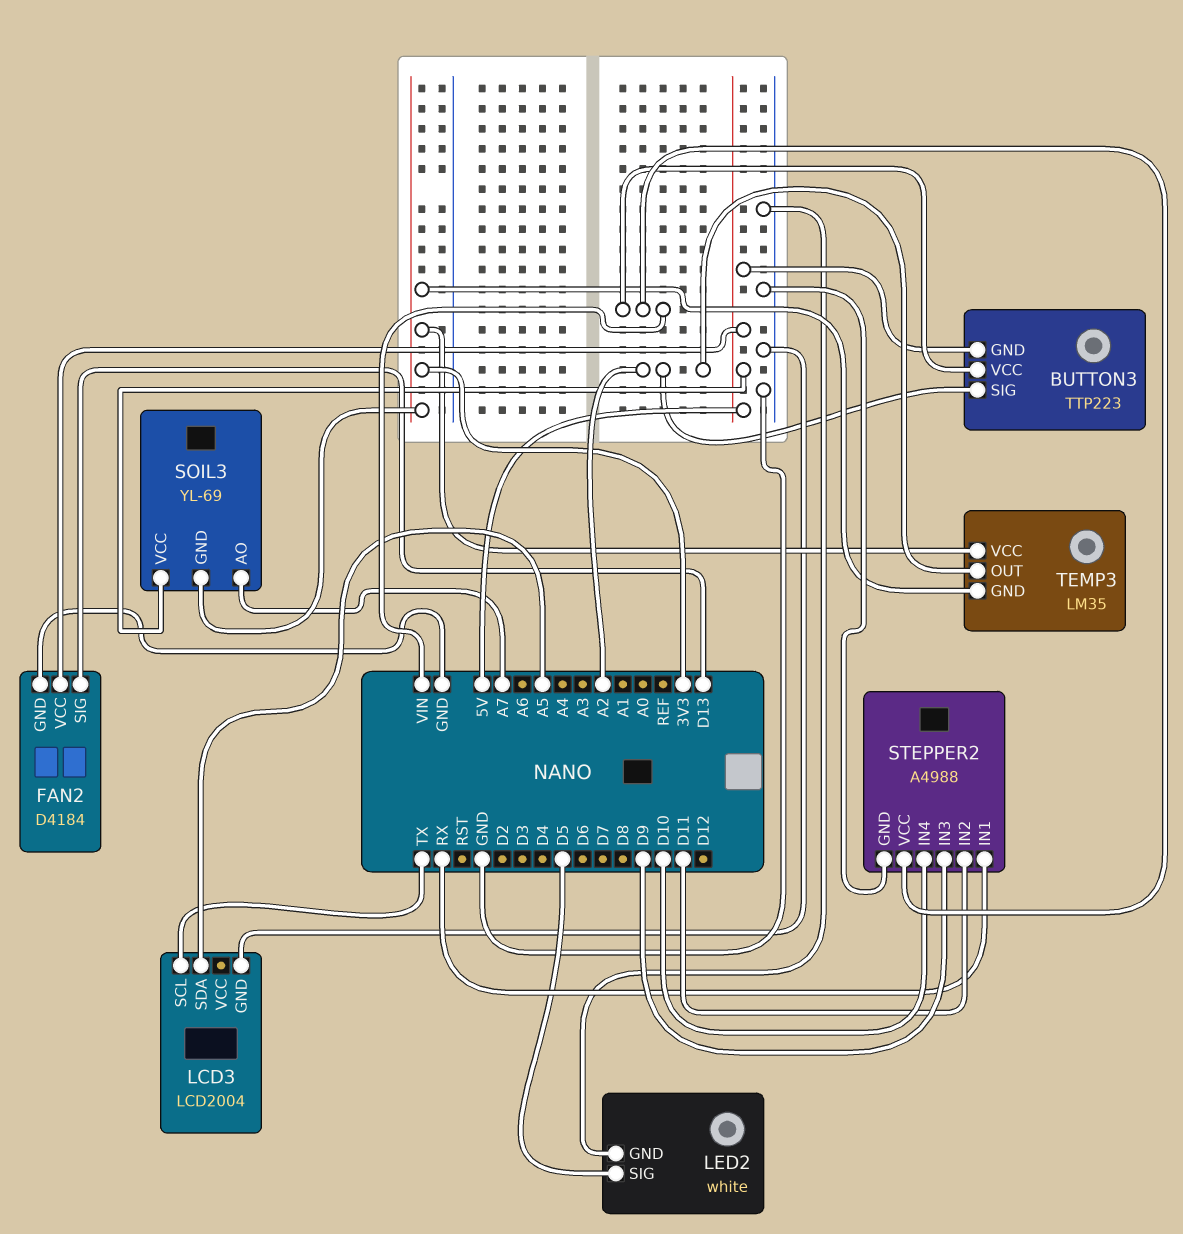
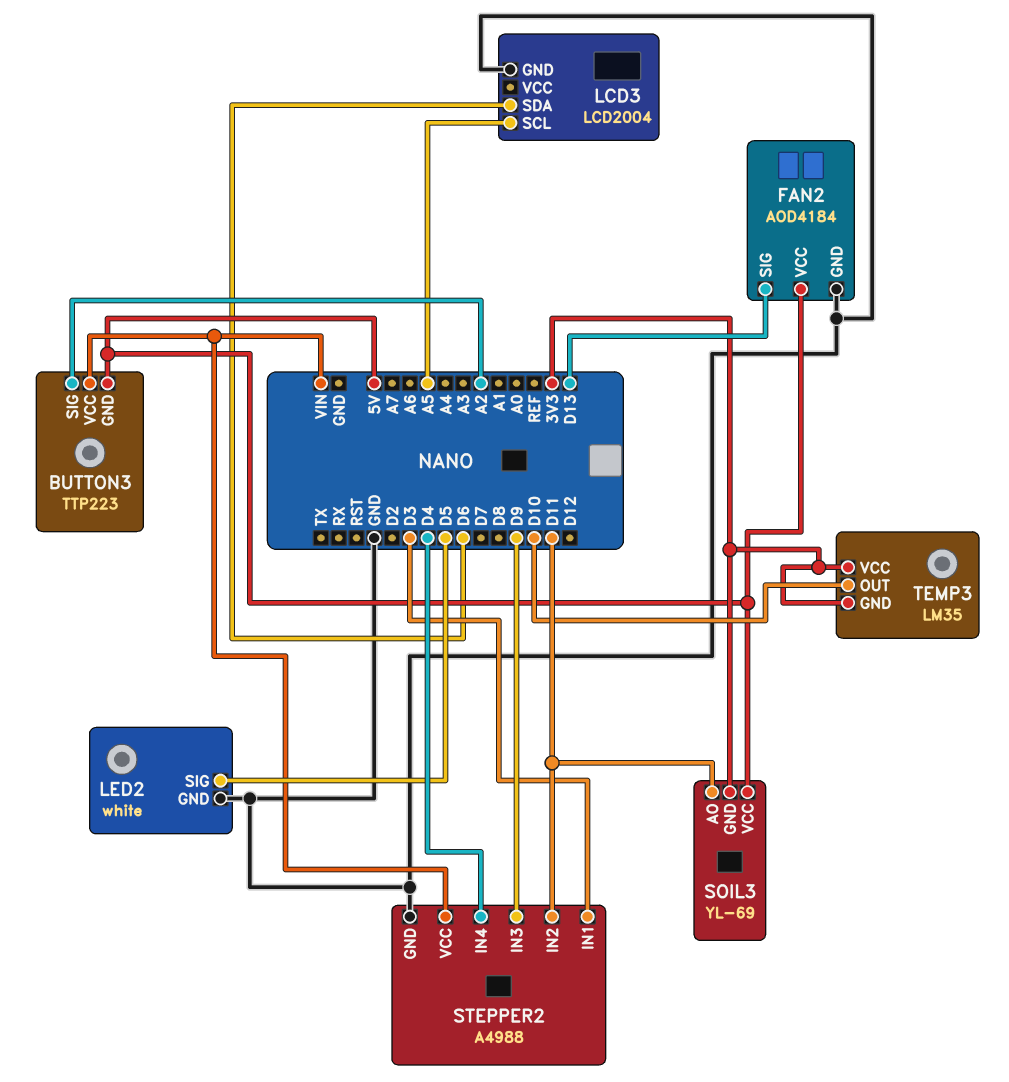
FAN2: D4184 -> AOD4184
LCD3 pin SCL: TX -> A5
LCD3 pin SDA: A5 -> D6
SOIL3 pin AO: A7 -> D11
STEPPER2 pin IN1: RX -> D3
STEPPER2 pin IN4: D10 -> D4
TEMP3 pin OUT: A2 -> D10

